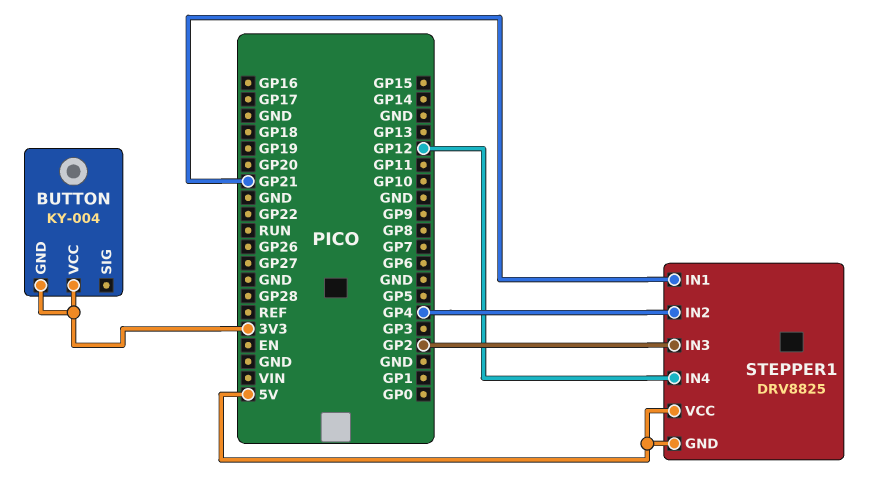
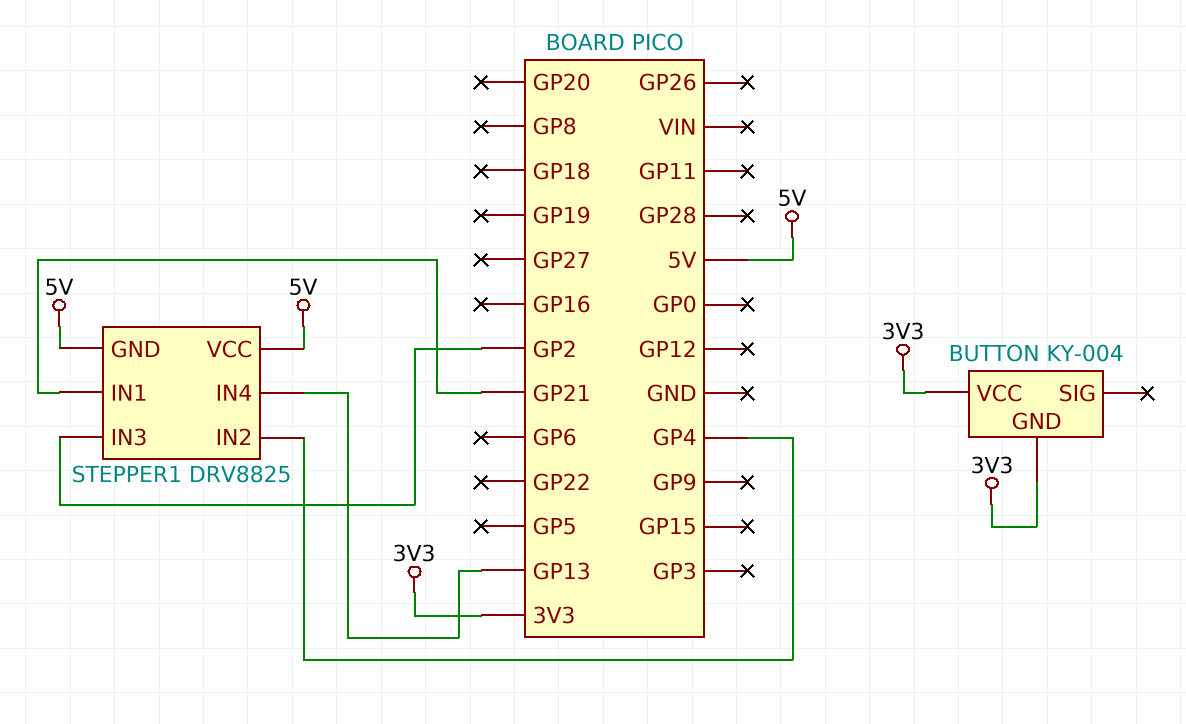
STEPPER1 pin IN4: GP12 -> GP13

